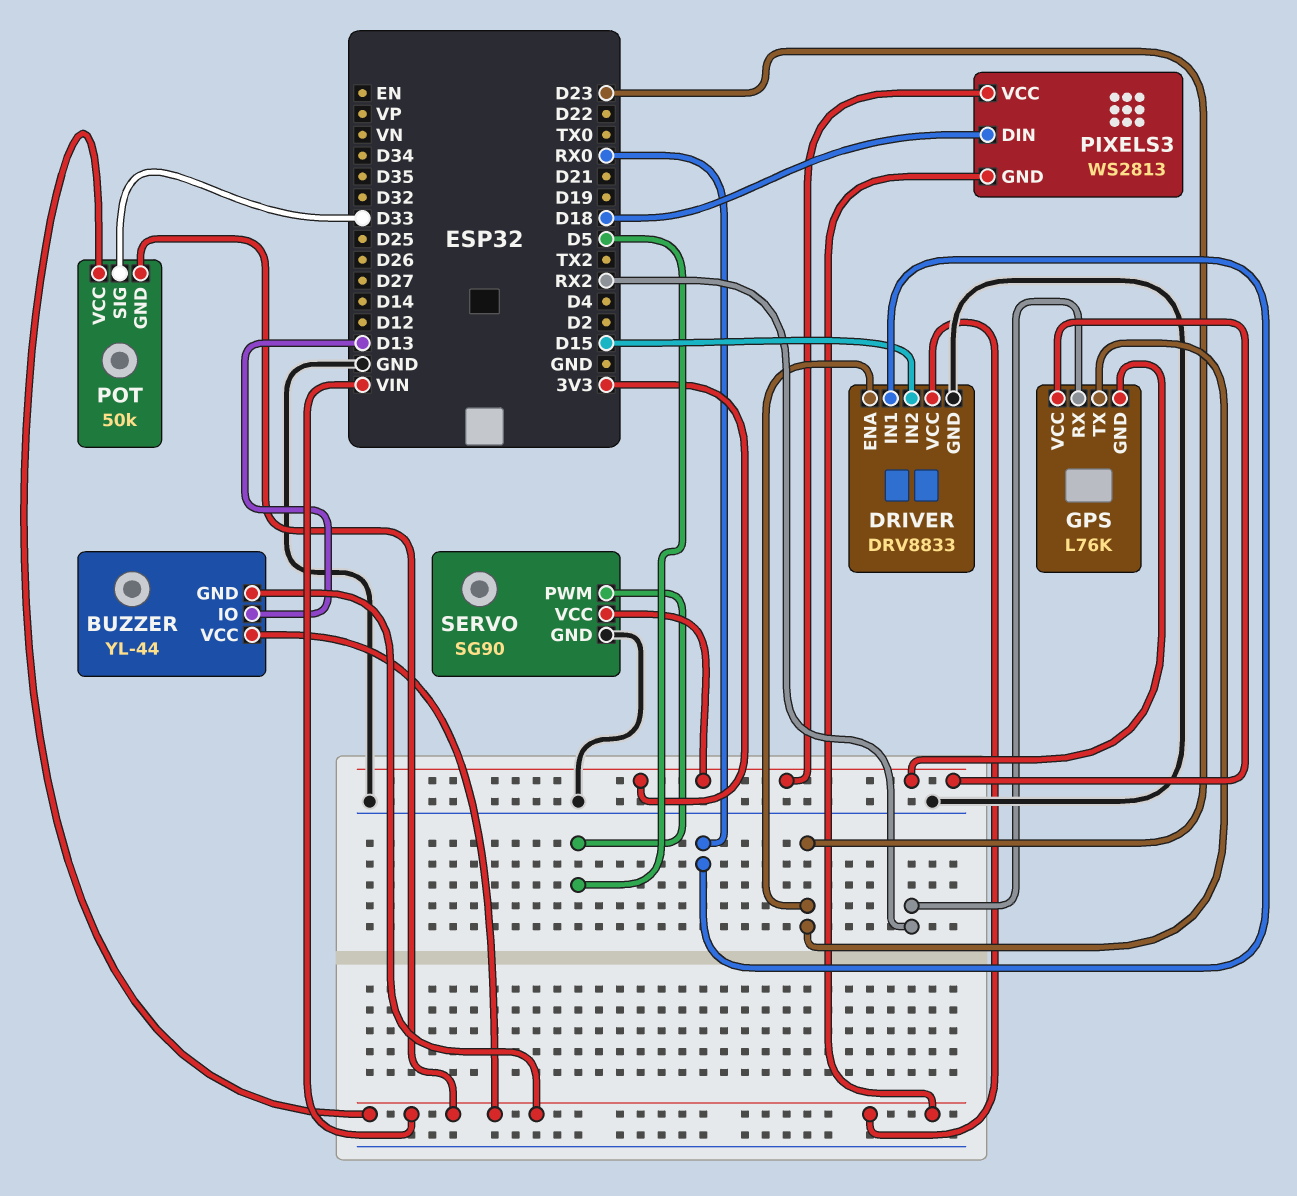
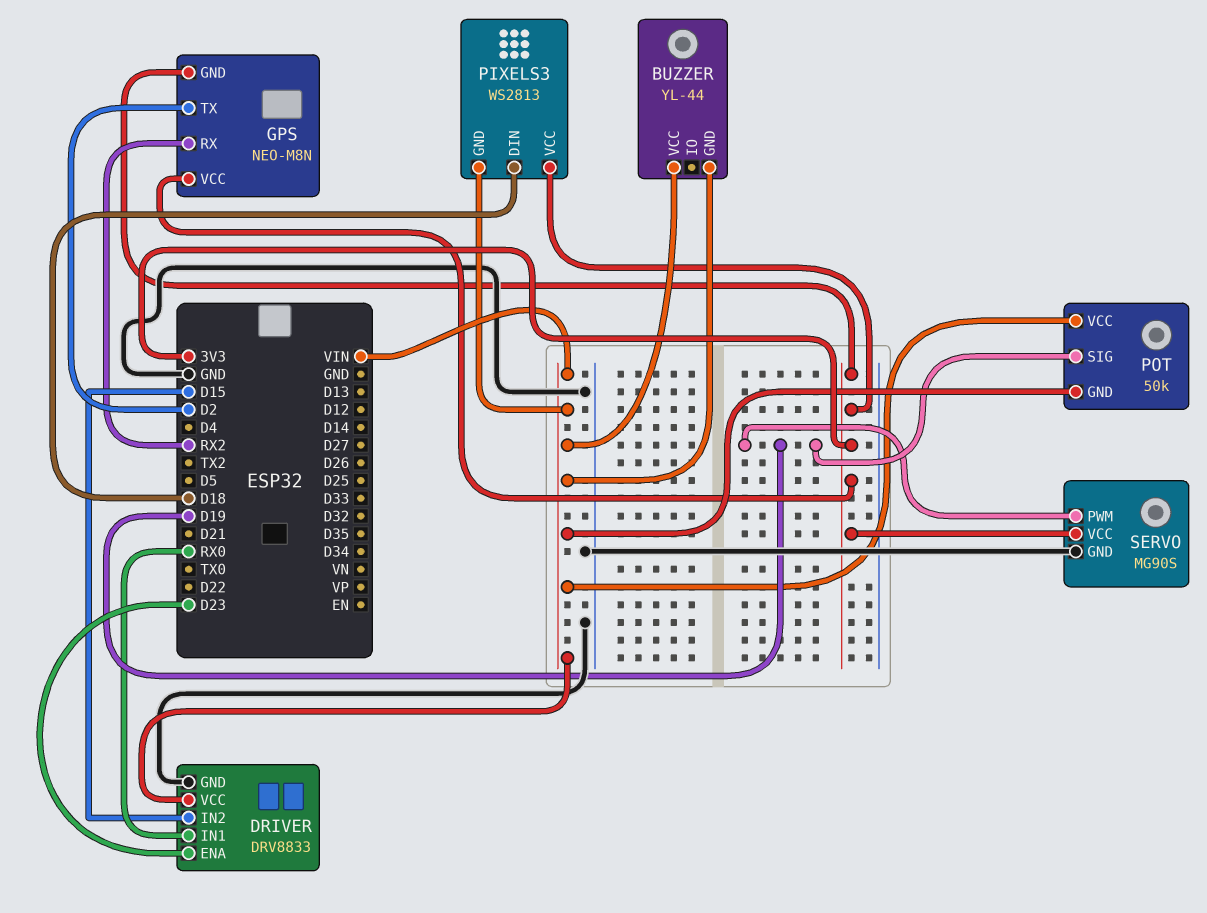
BUZZER pin IO: D13 -> none
GPS: L76K -> NEO-M8N
GPS pin TX: D23 -> D2
POT pin SIG: D33 -> D19
SERVO: SG90 -> MG90S
SERVO pin PWM: D5 -> D19

